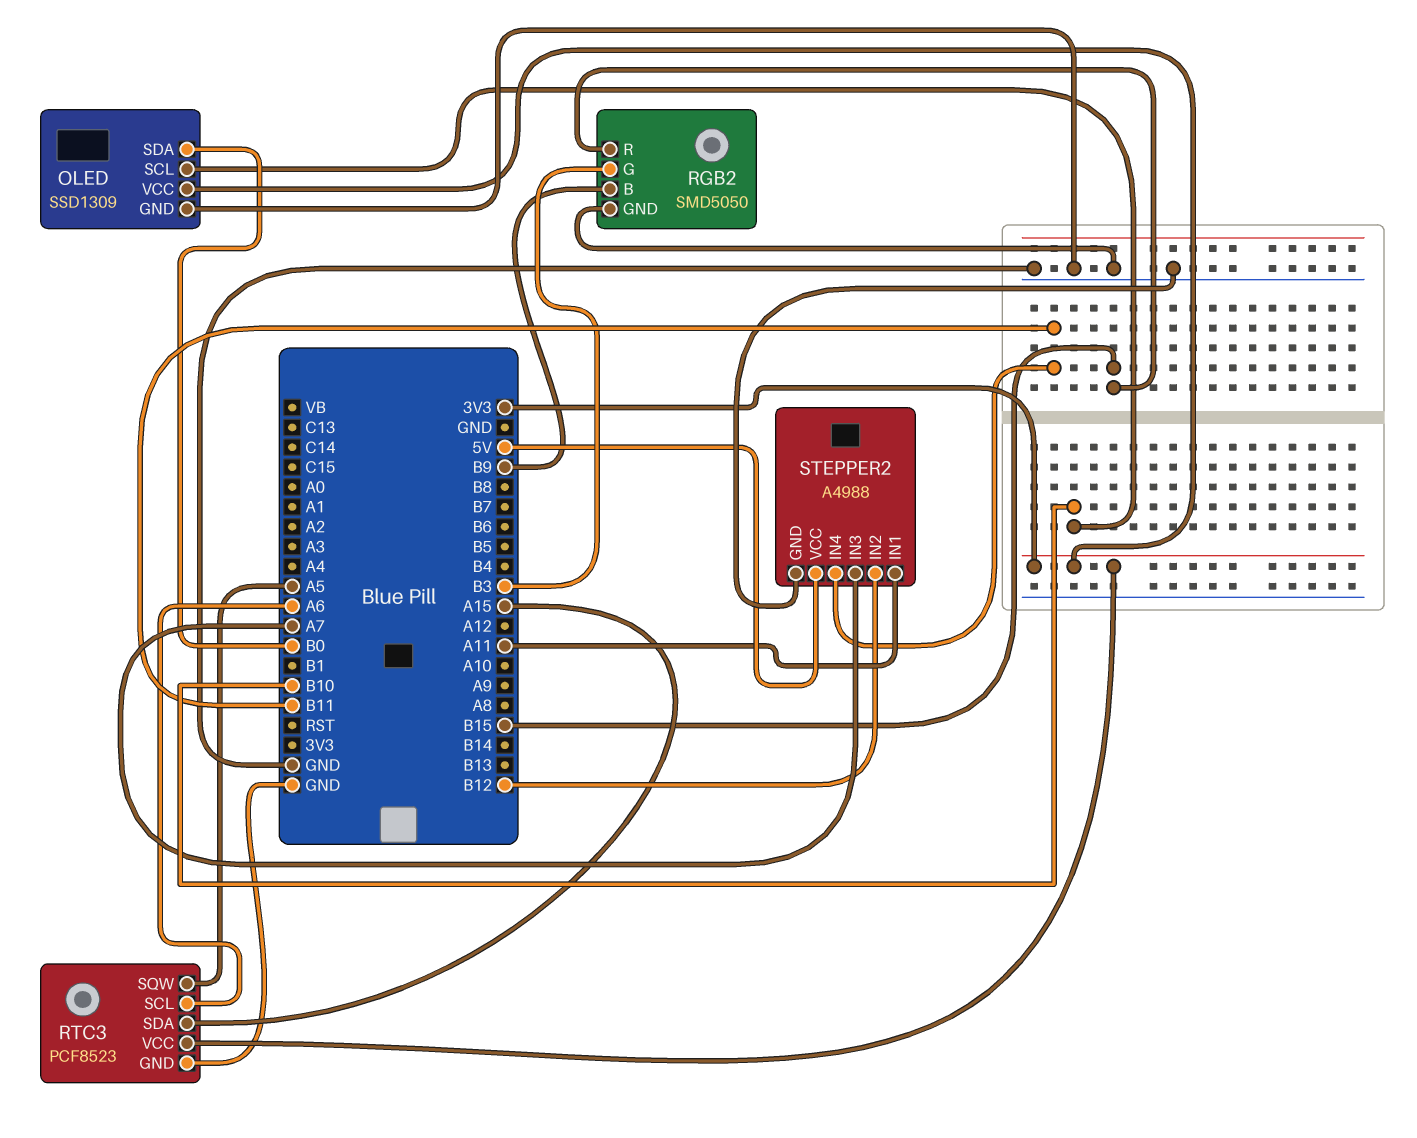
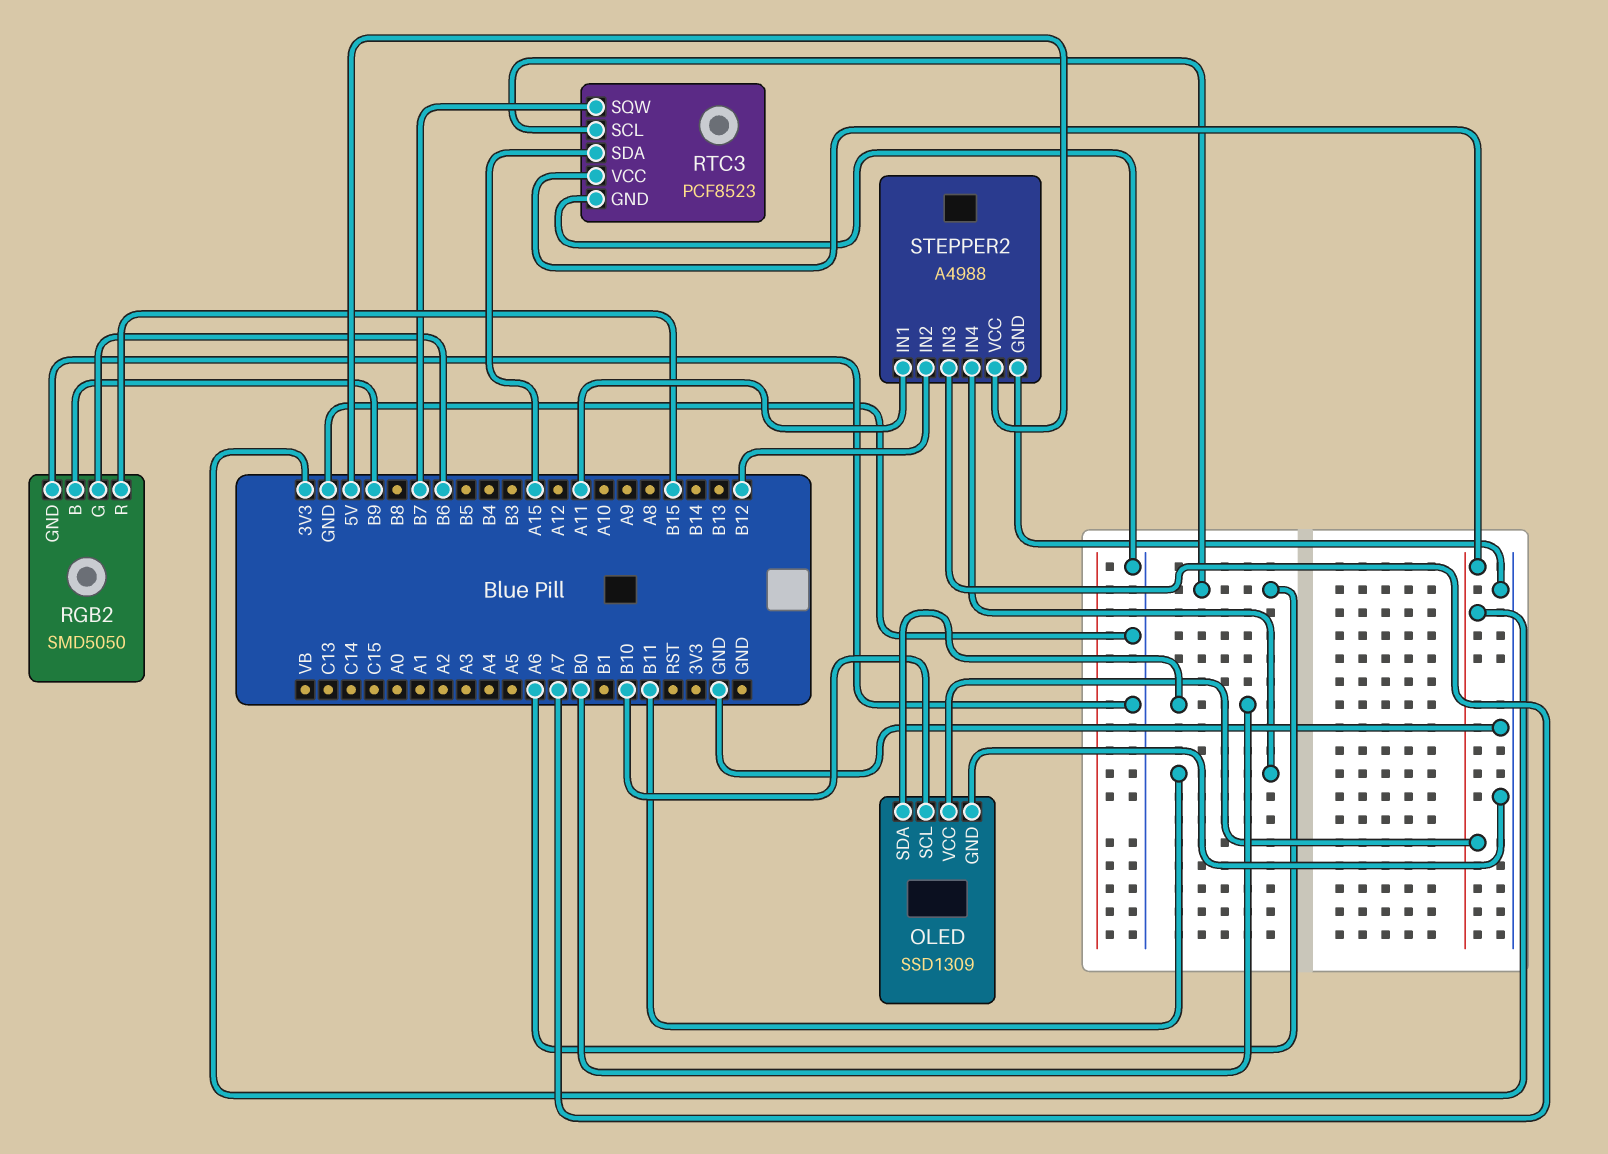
RGB2 pin G: B3 -> B6
RTC3 pin SQW: A5 -> B7

